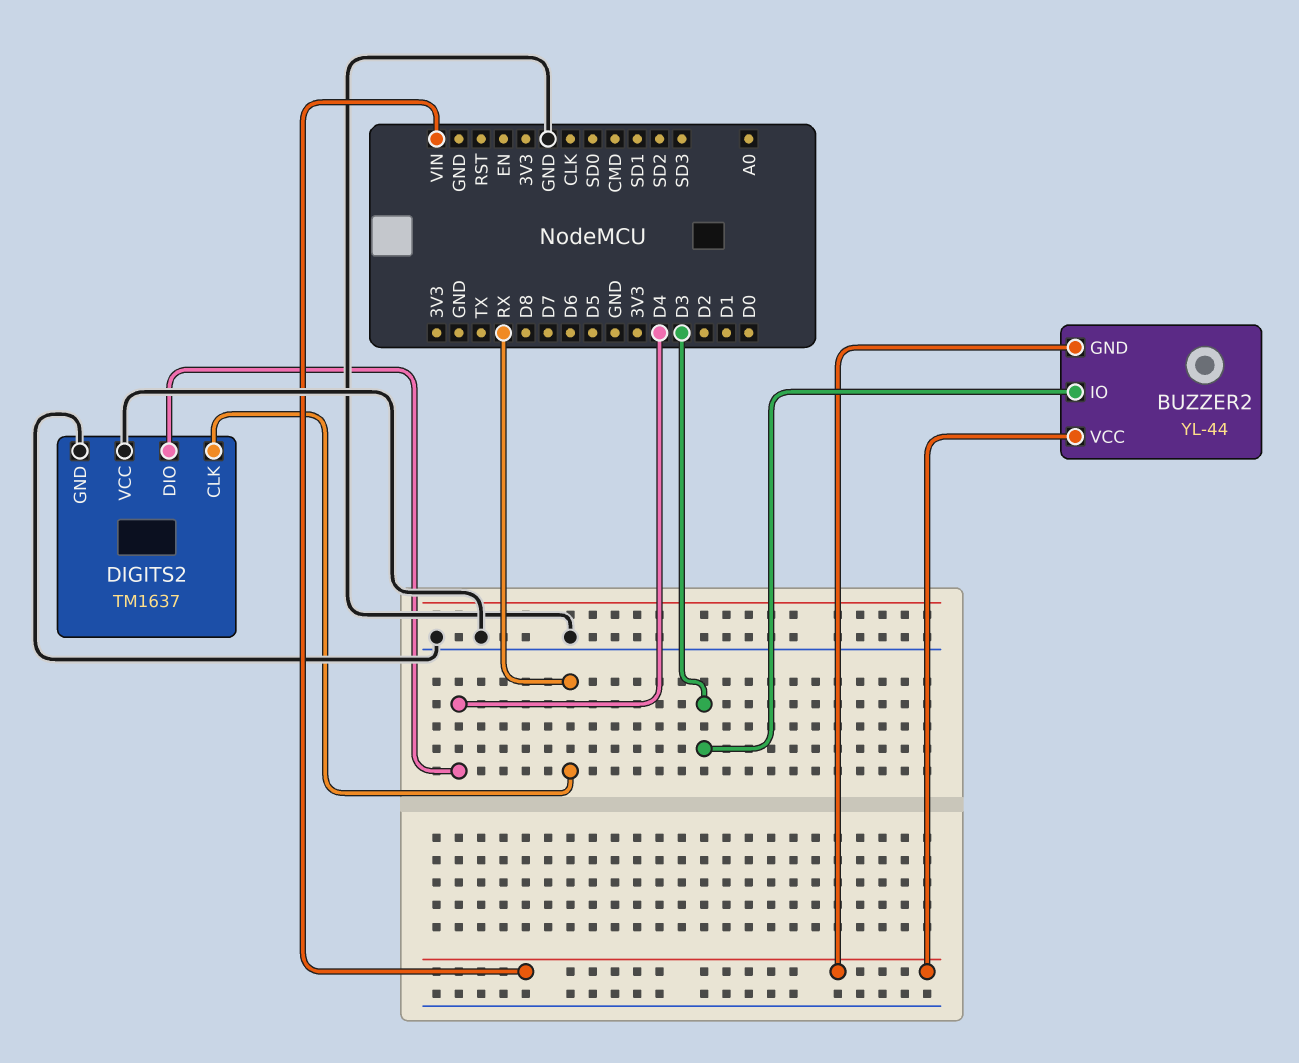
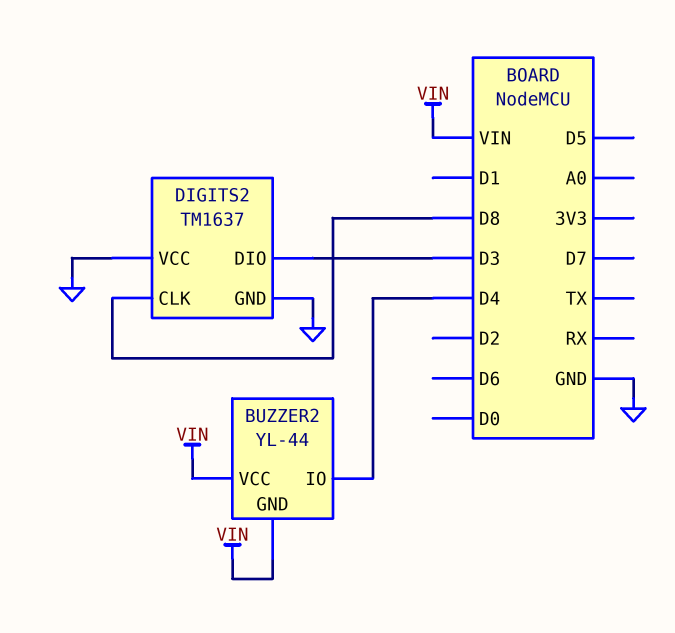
BUZZER2 pin IO: D3 -> D4
DIGITS2 pin CLK: RX -> D8
DIGITS2 pin DIO: D4 -> D3

